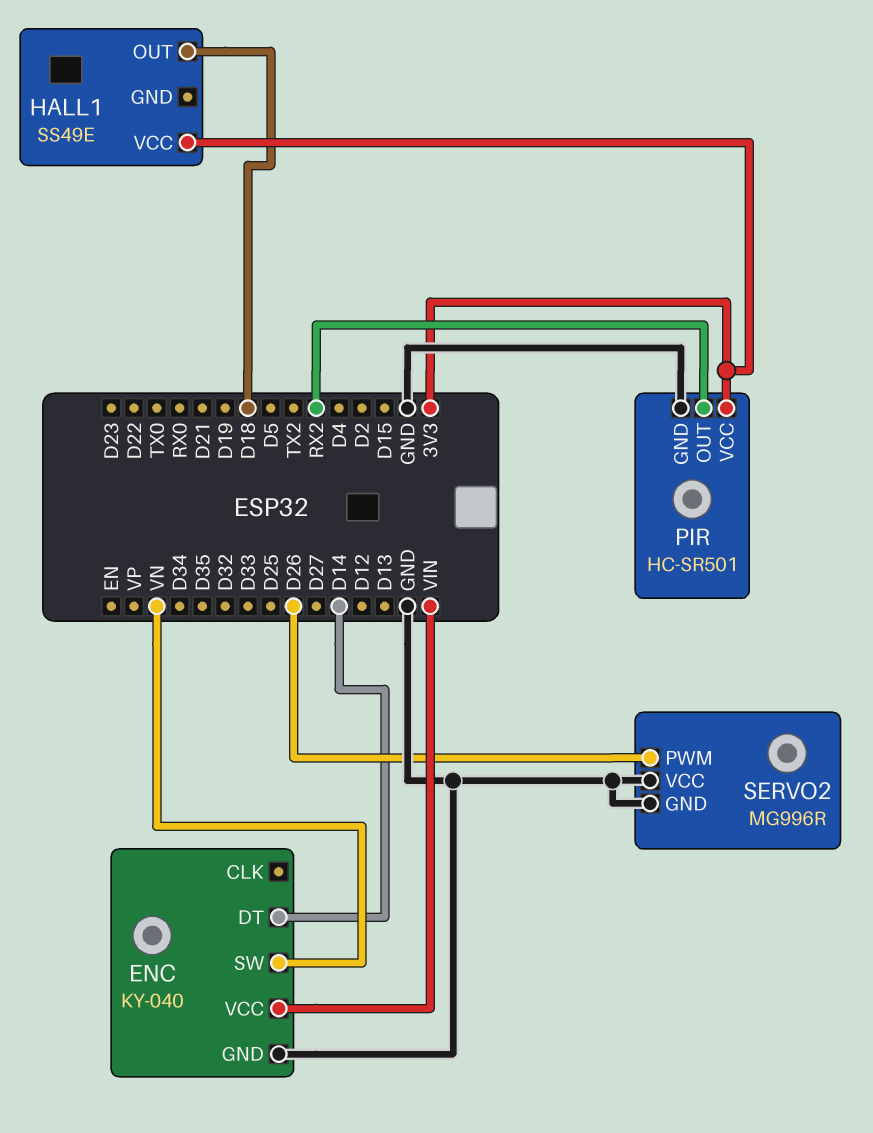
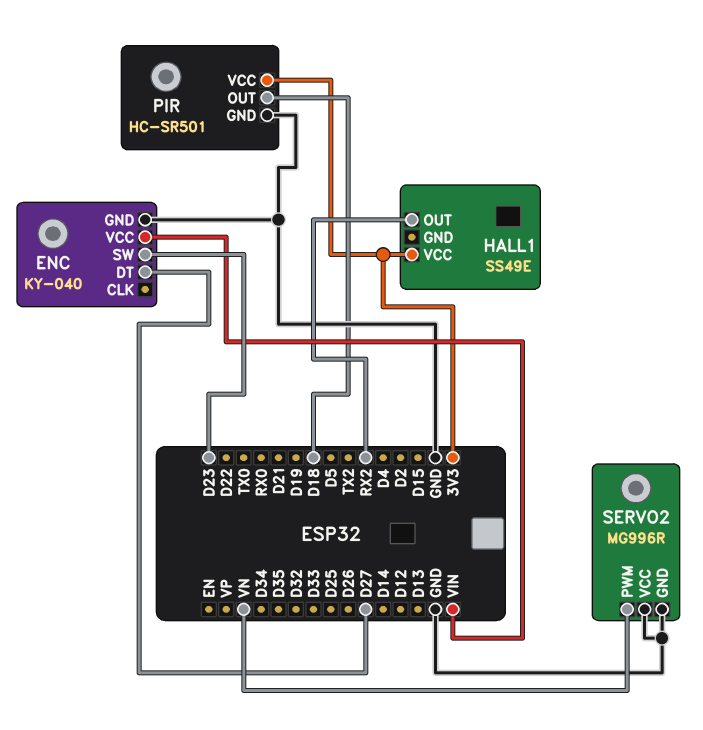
ENC pin DT: D14 -> D27
ENC pin SW: VN -> D23
HALL1 pin OUT: D18 -> RX2
PIR pin OUT: RX2 -> D18
SERVO2 pin PWM: D26 -> VN

